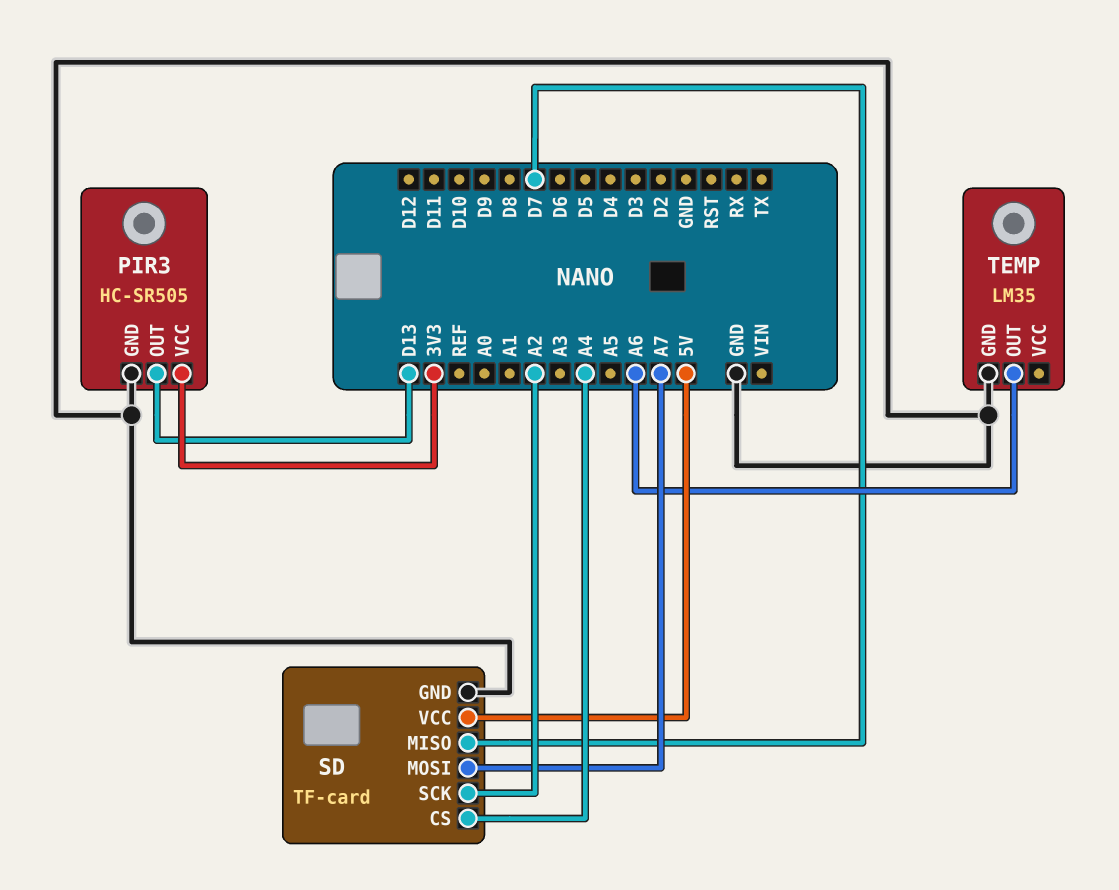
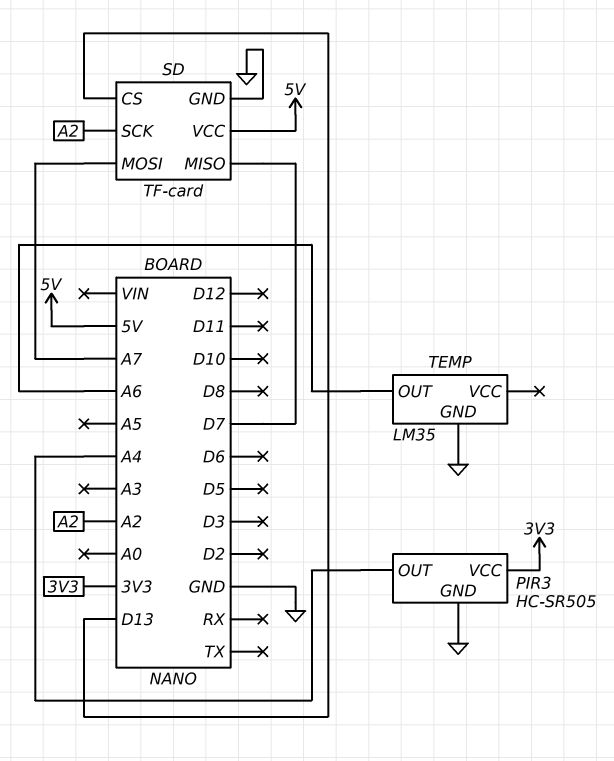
PIR3 pin OUT: D13 -> A4
SD pin CS: A4 -> D13

